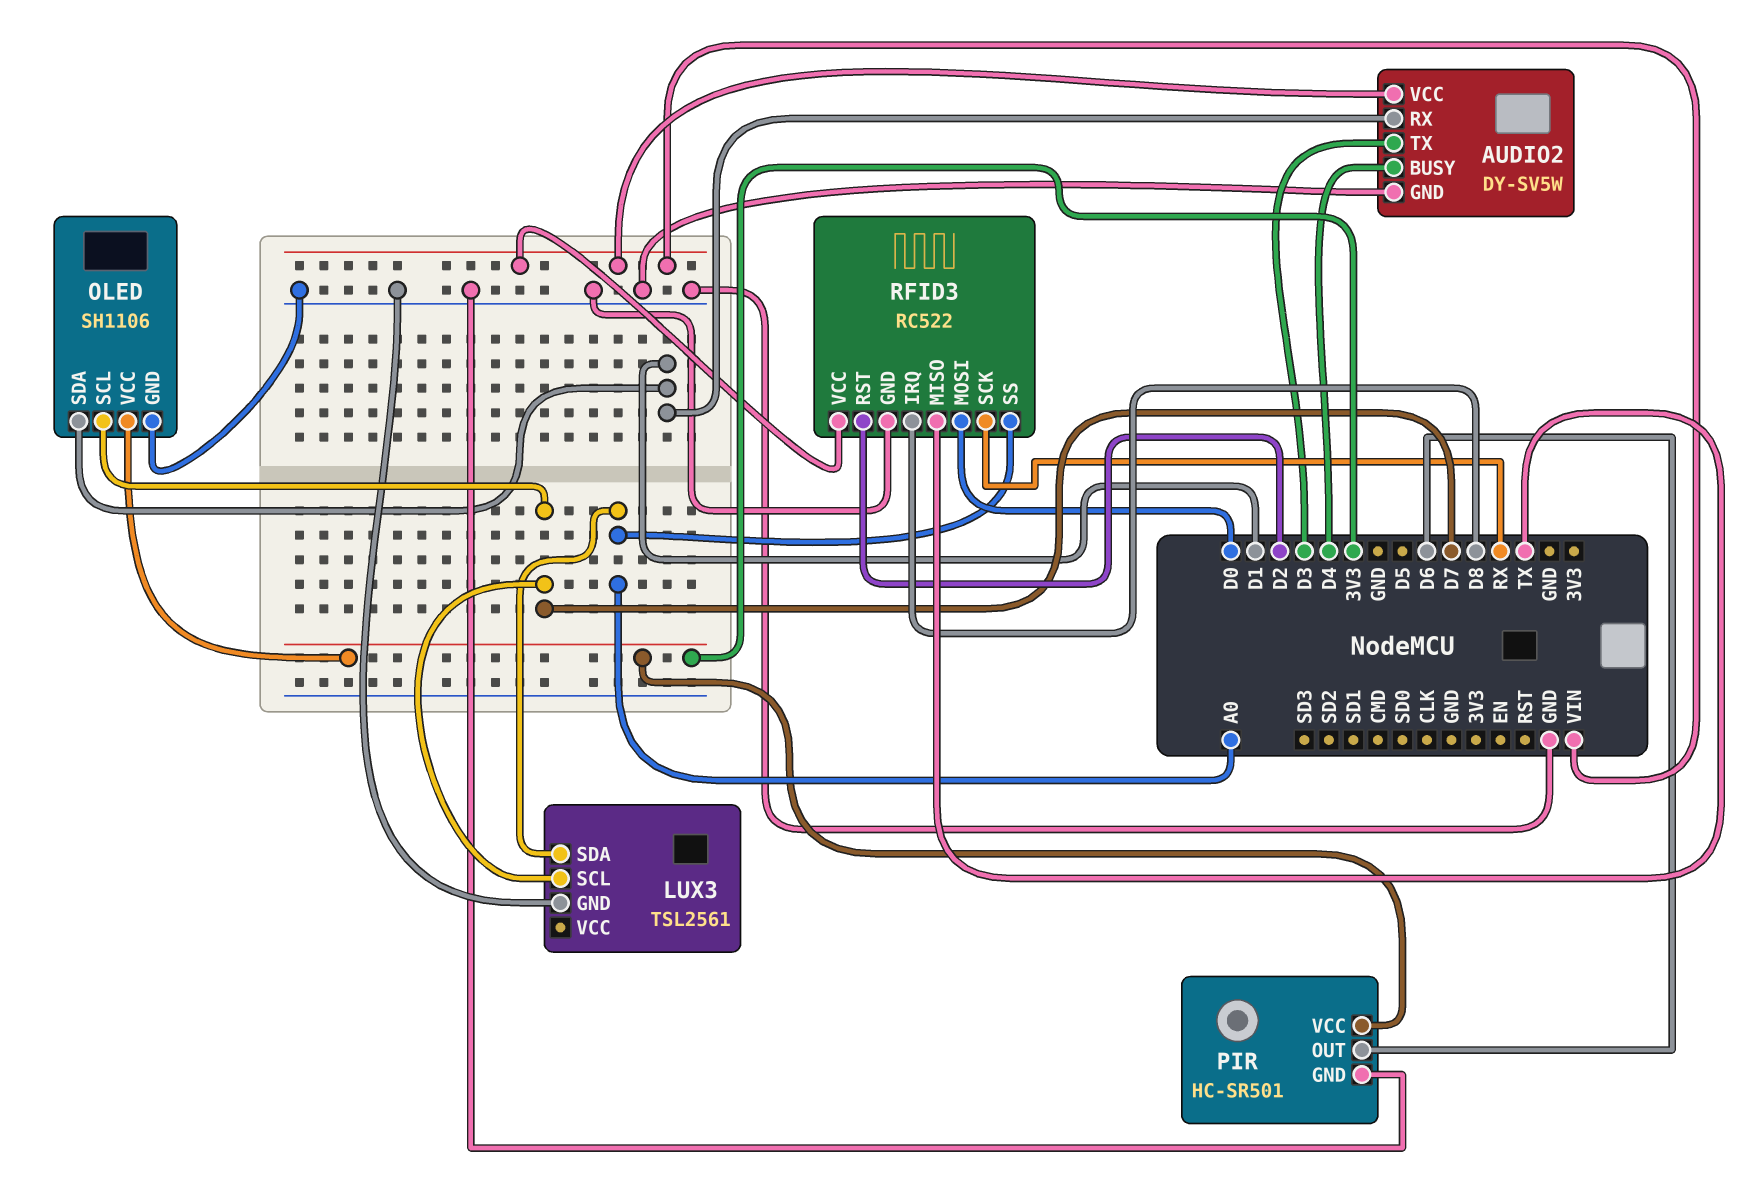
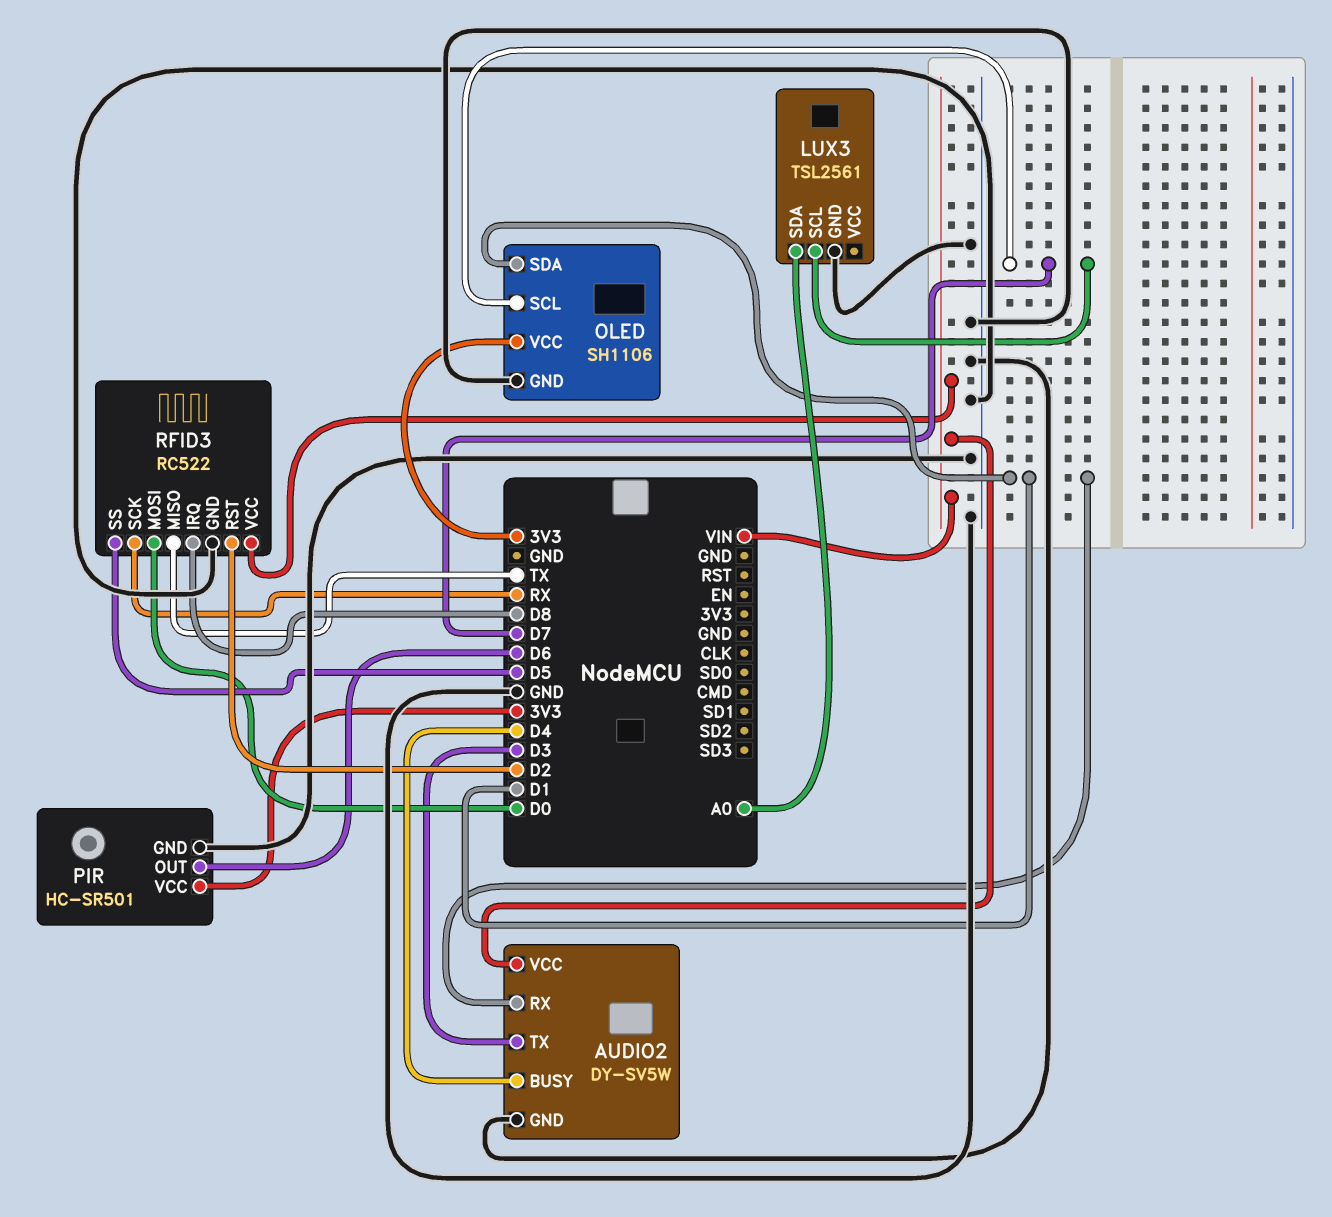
RFID3 pin SS: A0 -> D5

